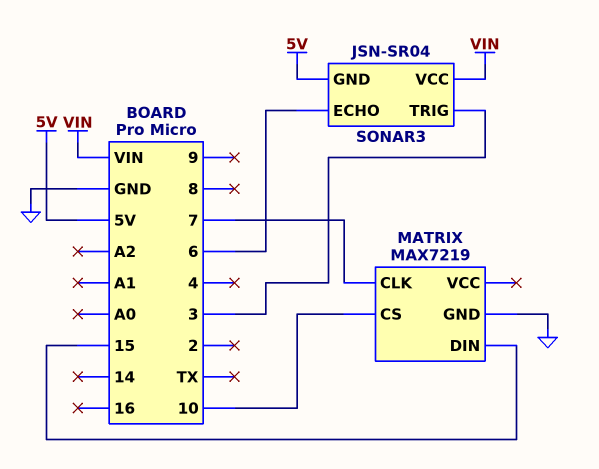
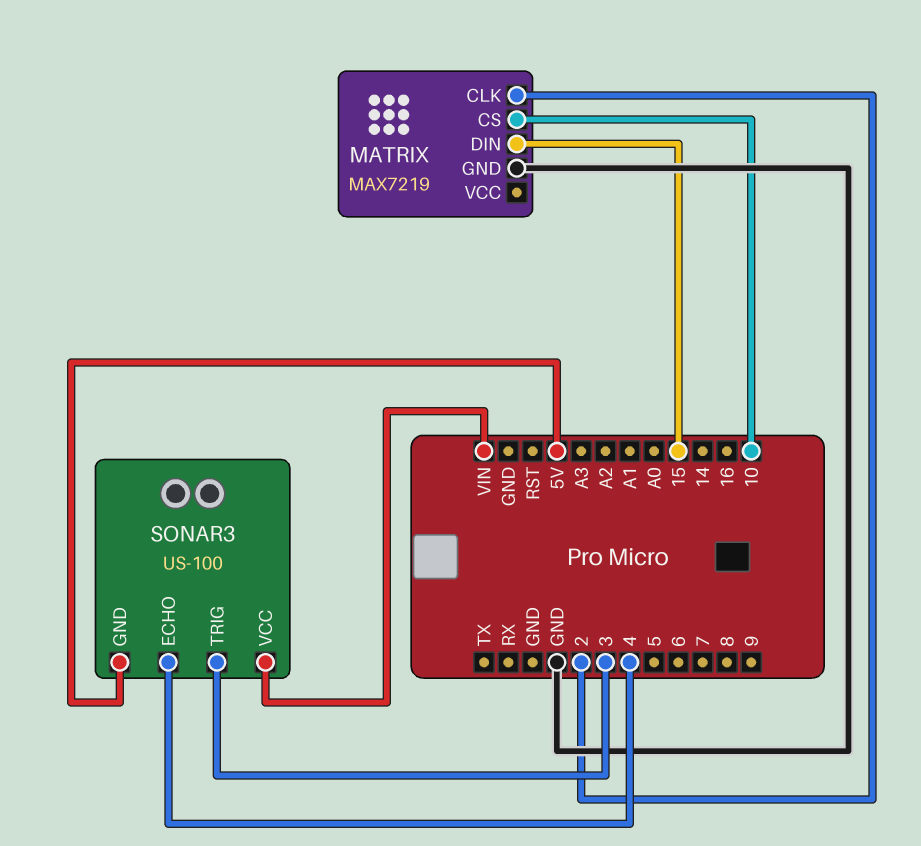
MATRIX pin CLK: 7 -> 2
SONAR3: JSN-SR04 -> US-100
SONAR3 pin ECHO: 6 -> 4

